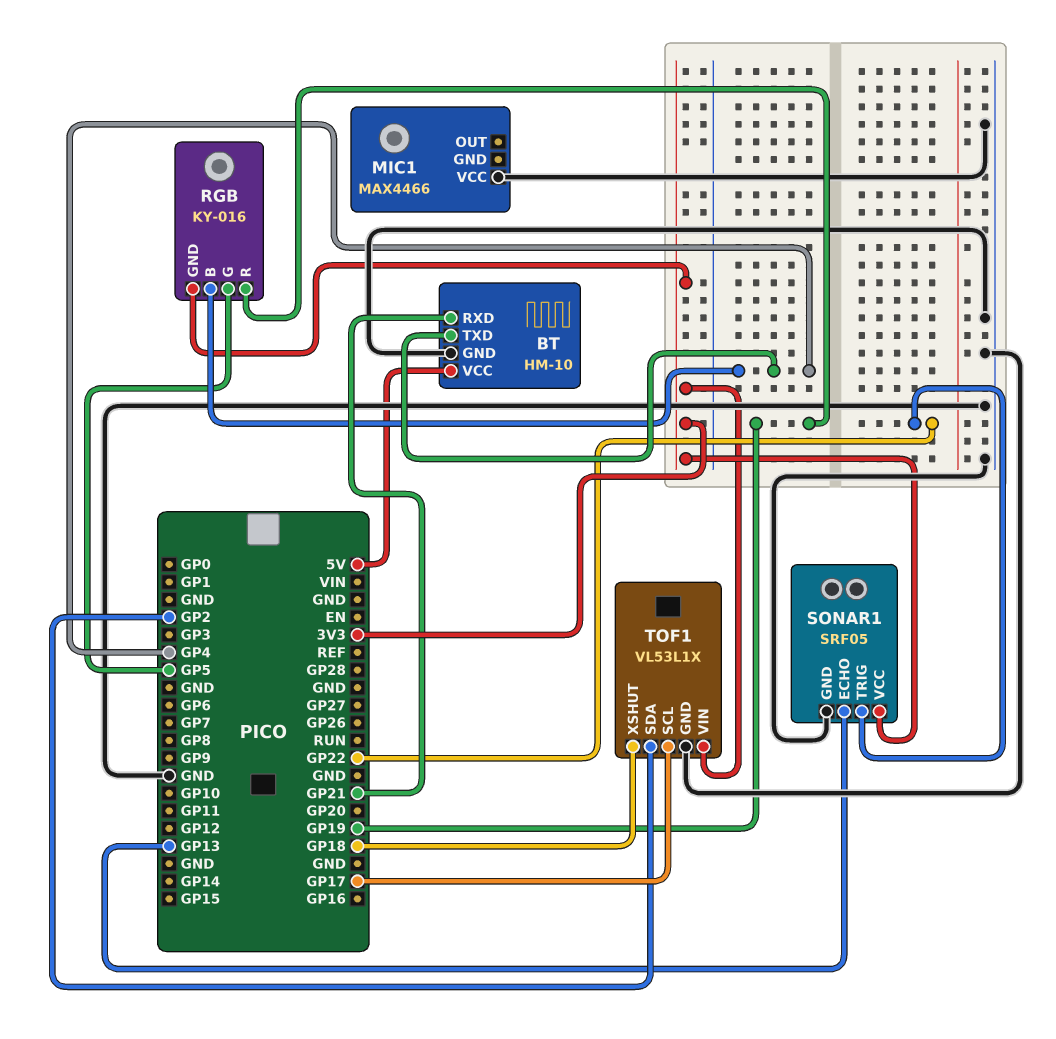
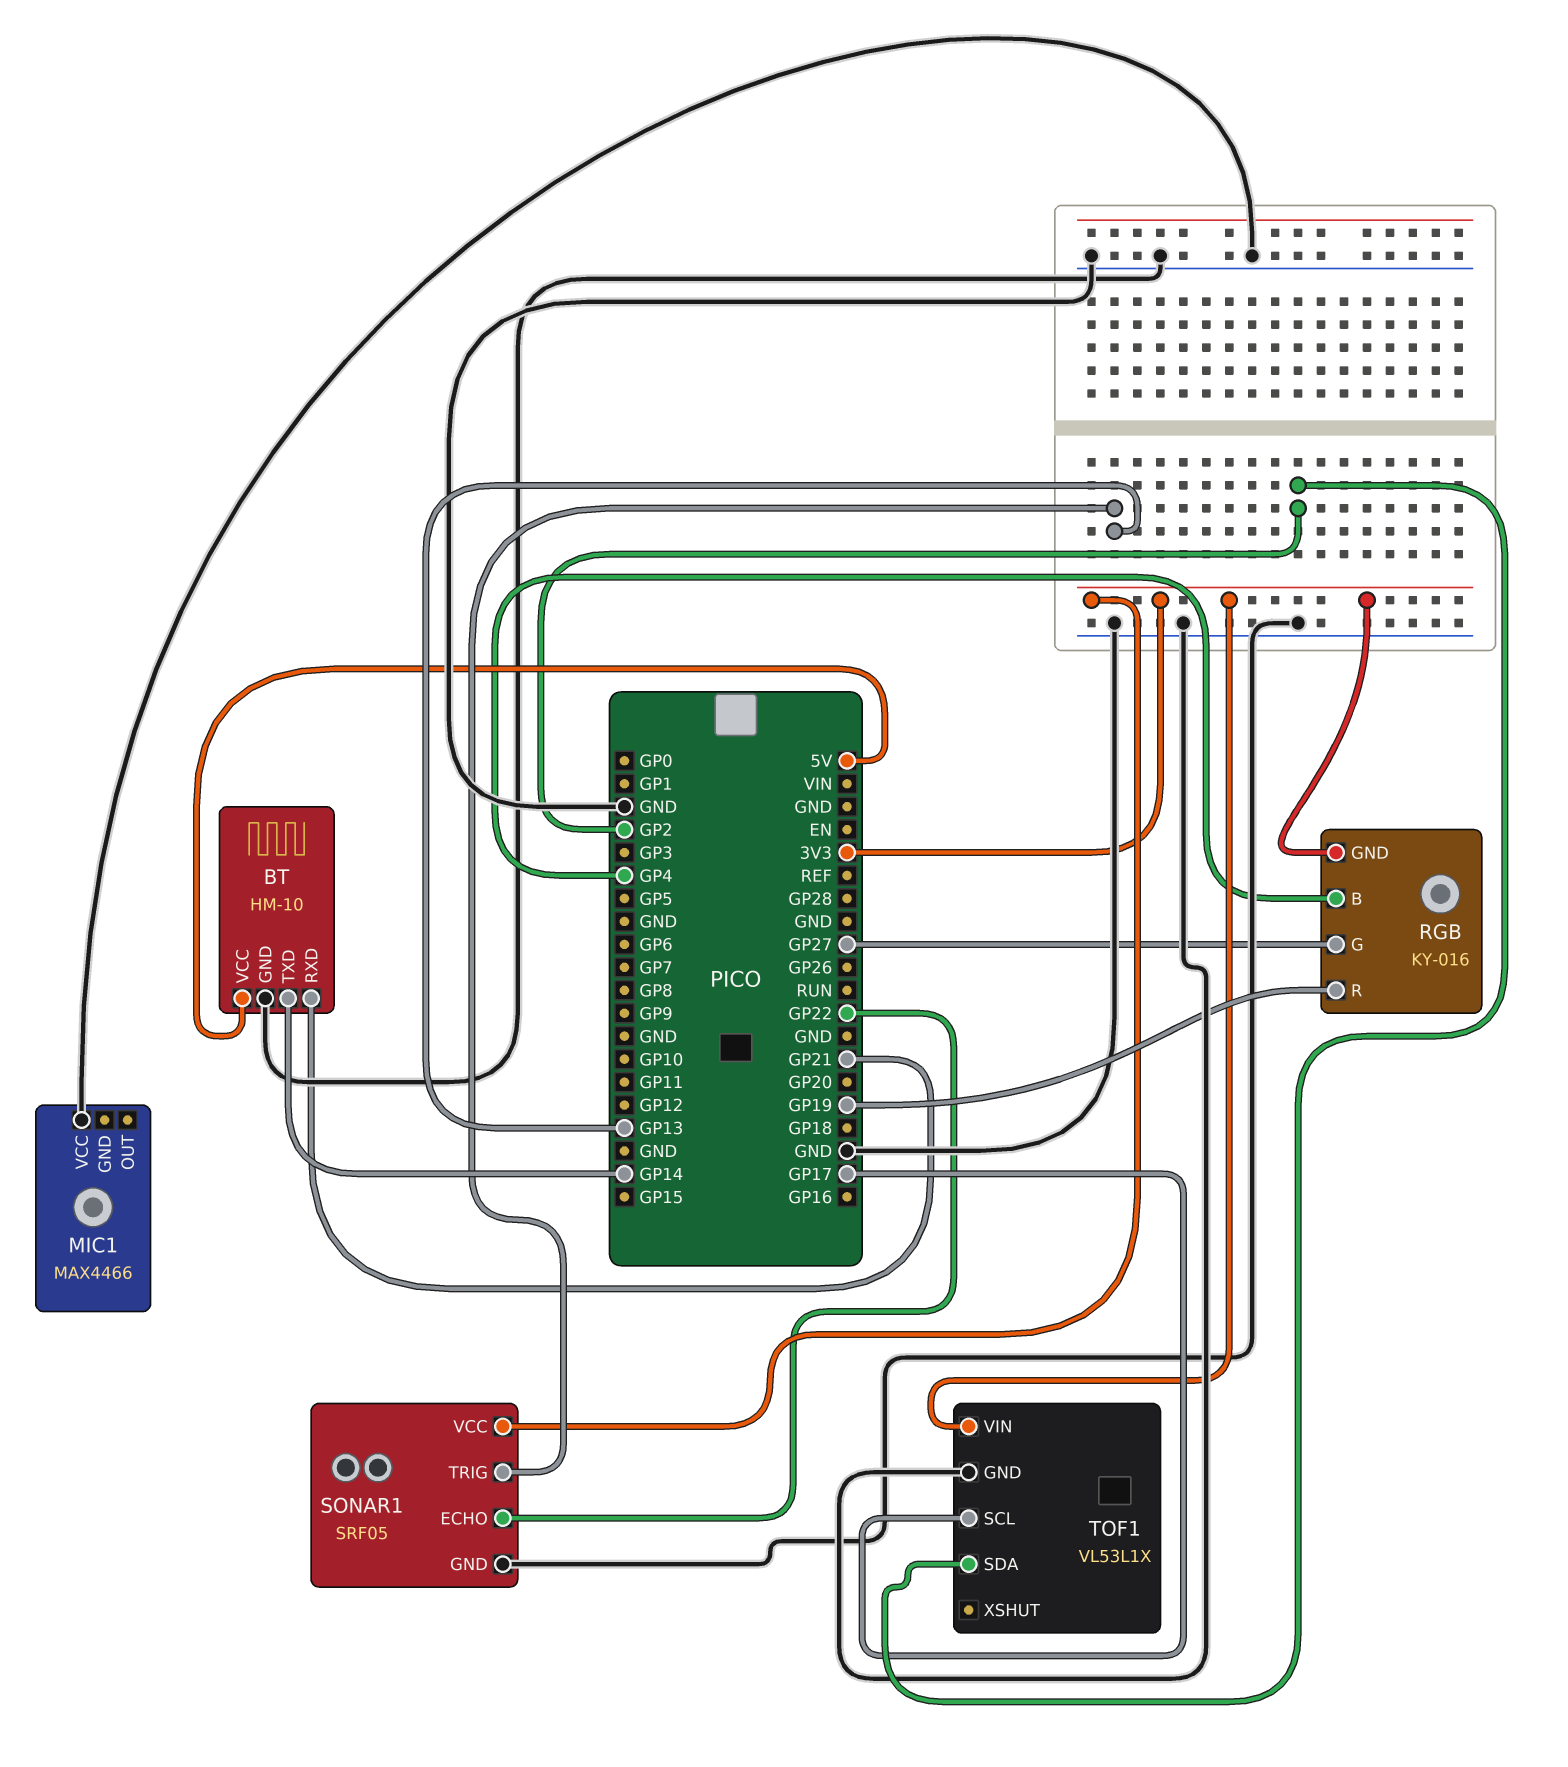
BT pin TXD: GP4 -> GP14
RGB pin G: GP5 -> GP27
SONAR1 pin ECHO: GP13 -> GP22
SONAR1 pin TRIG: GP22 -> GP13
TOF1 pin XSHUT: GP18 -> none

